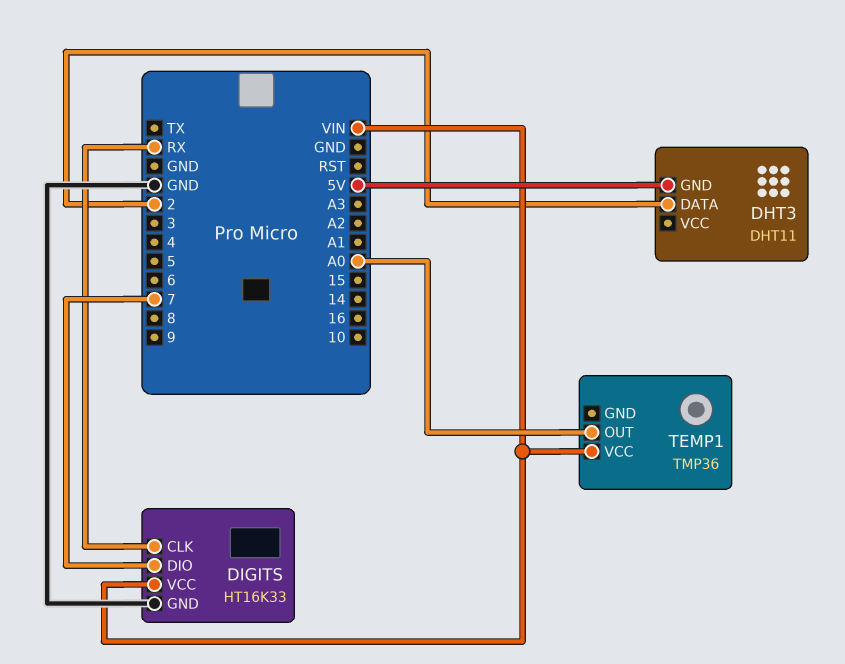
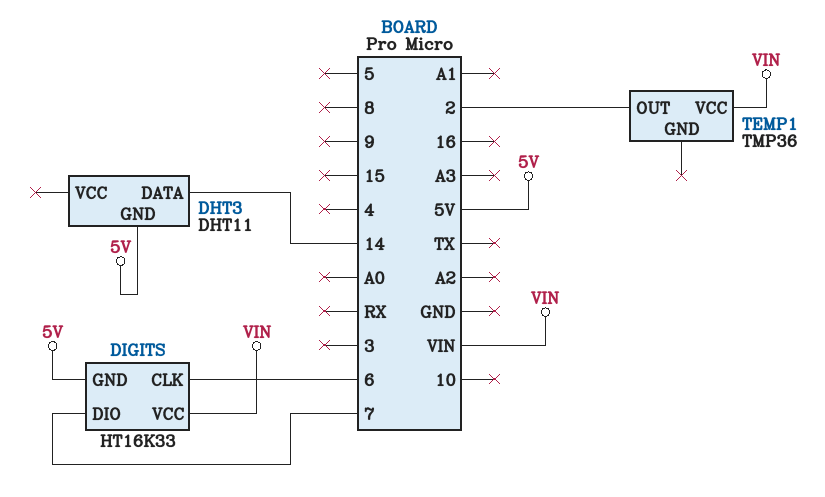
DHT3 pin DATA: 2 -> 14
DIGITS pin CLK: RX -> 6
DIGITS pin GND: GND -> 5V
TEMP1 pin OUT: A0 -> 2

